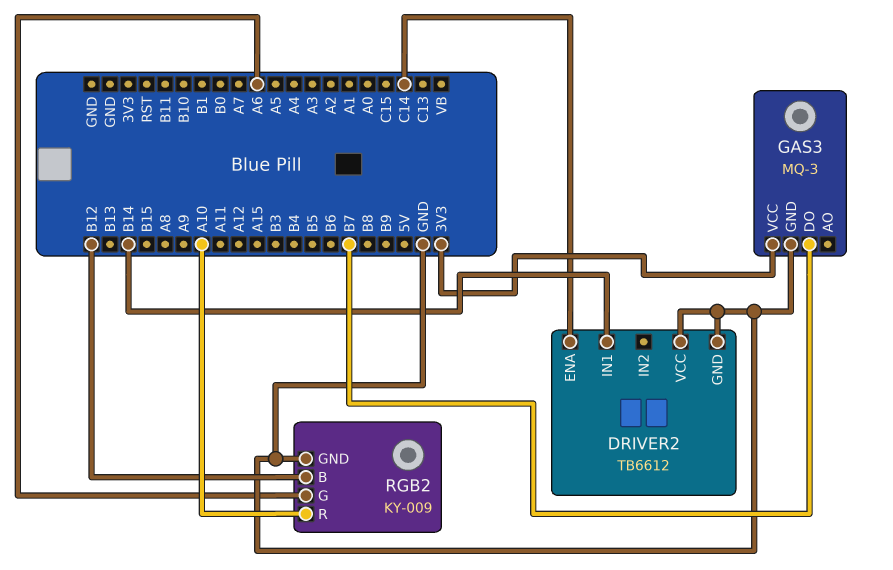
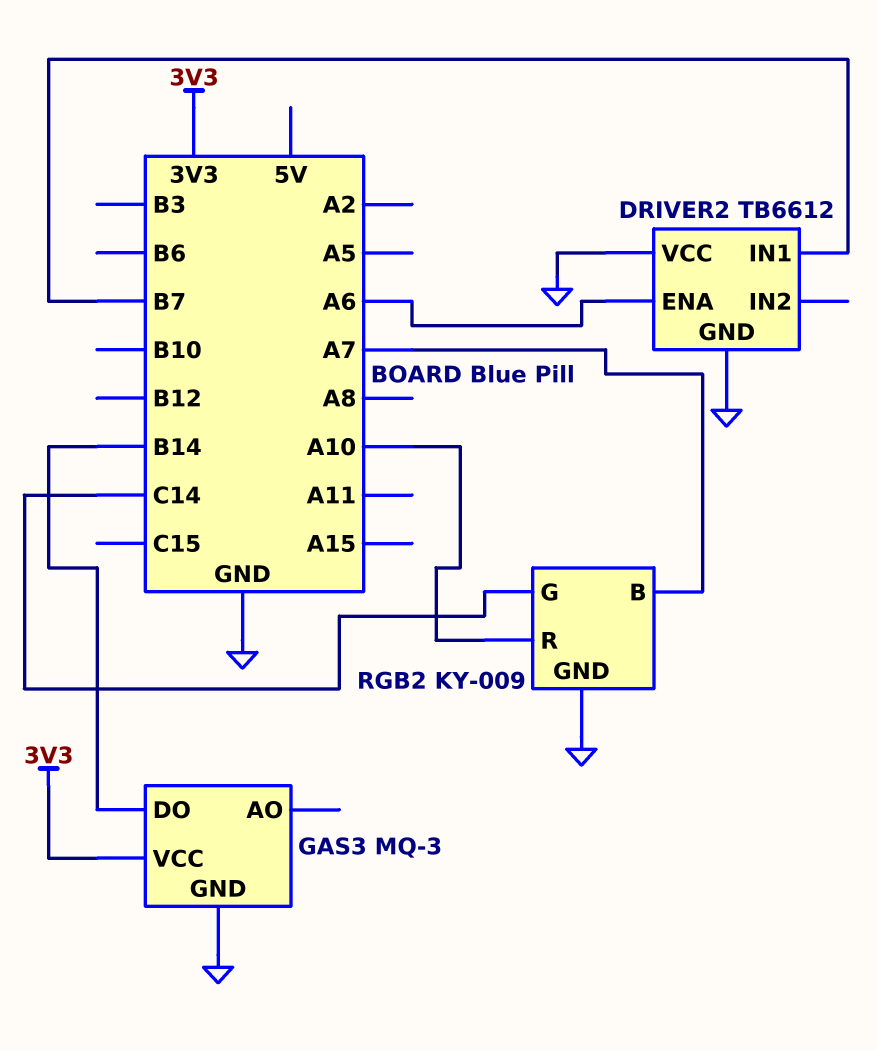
DRIVER2 pin ENA: C14 -> A6
DRIVER2 pin IN1: B14 -> B7
GAS3 pin DO: B7 -> B14
RGB2 pin B: B12 -> A7
RGB2 pin G: A6 -> C14

